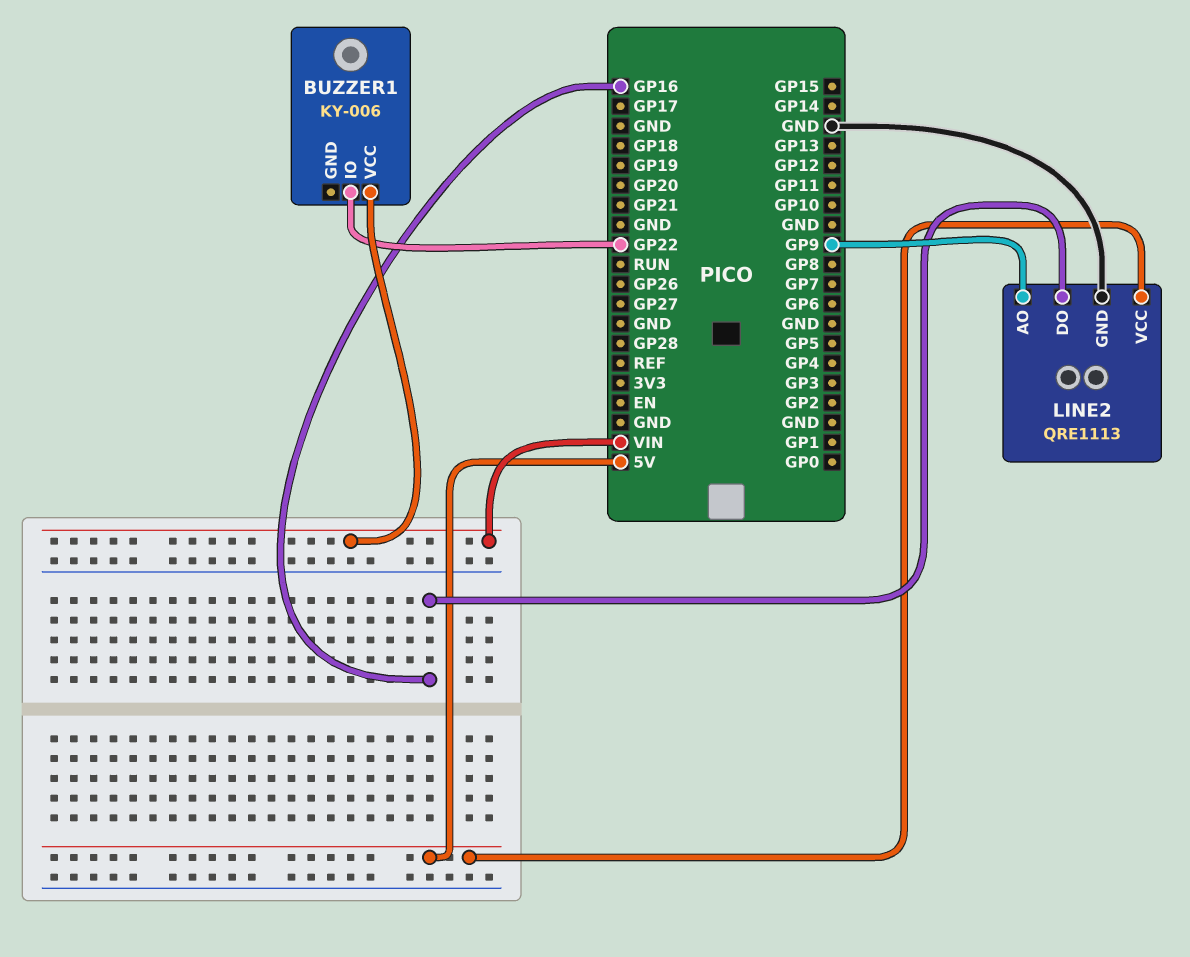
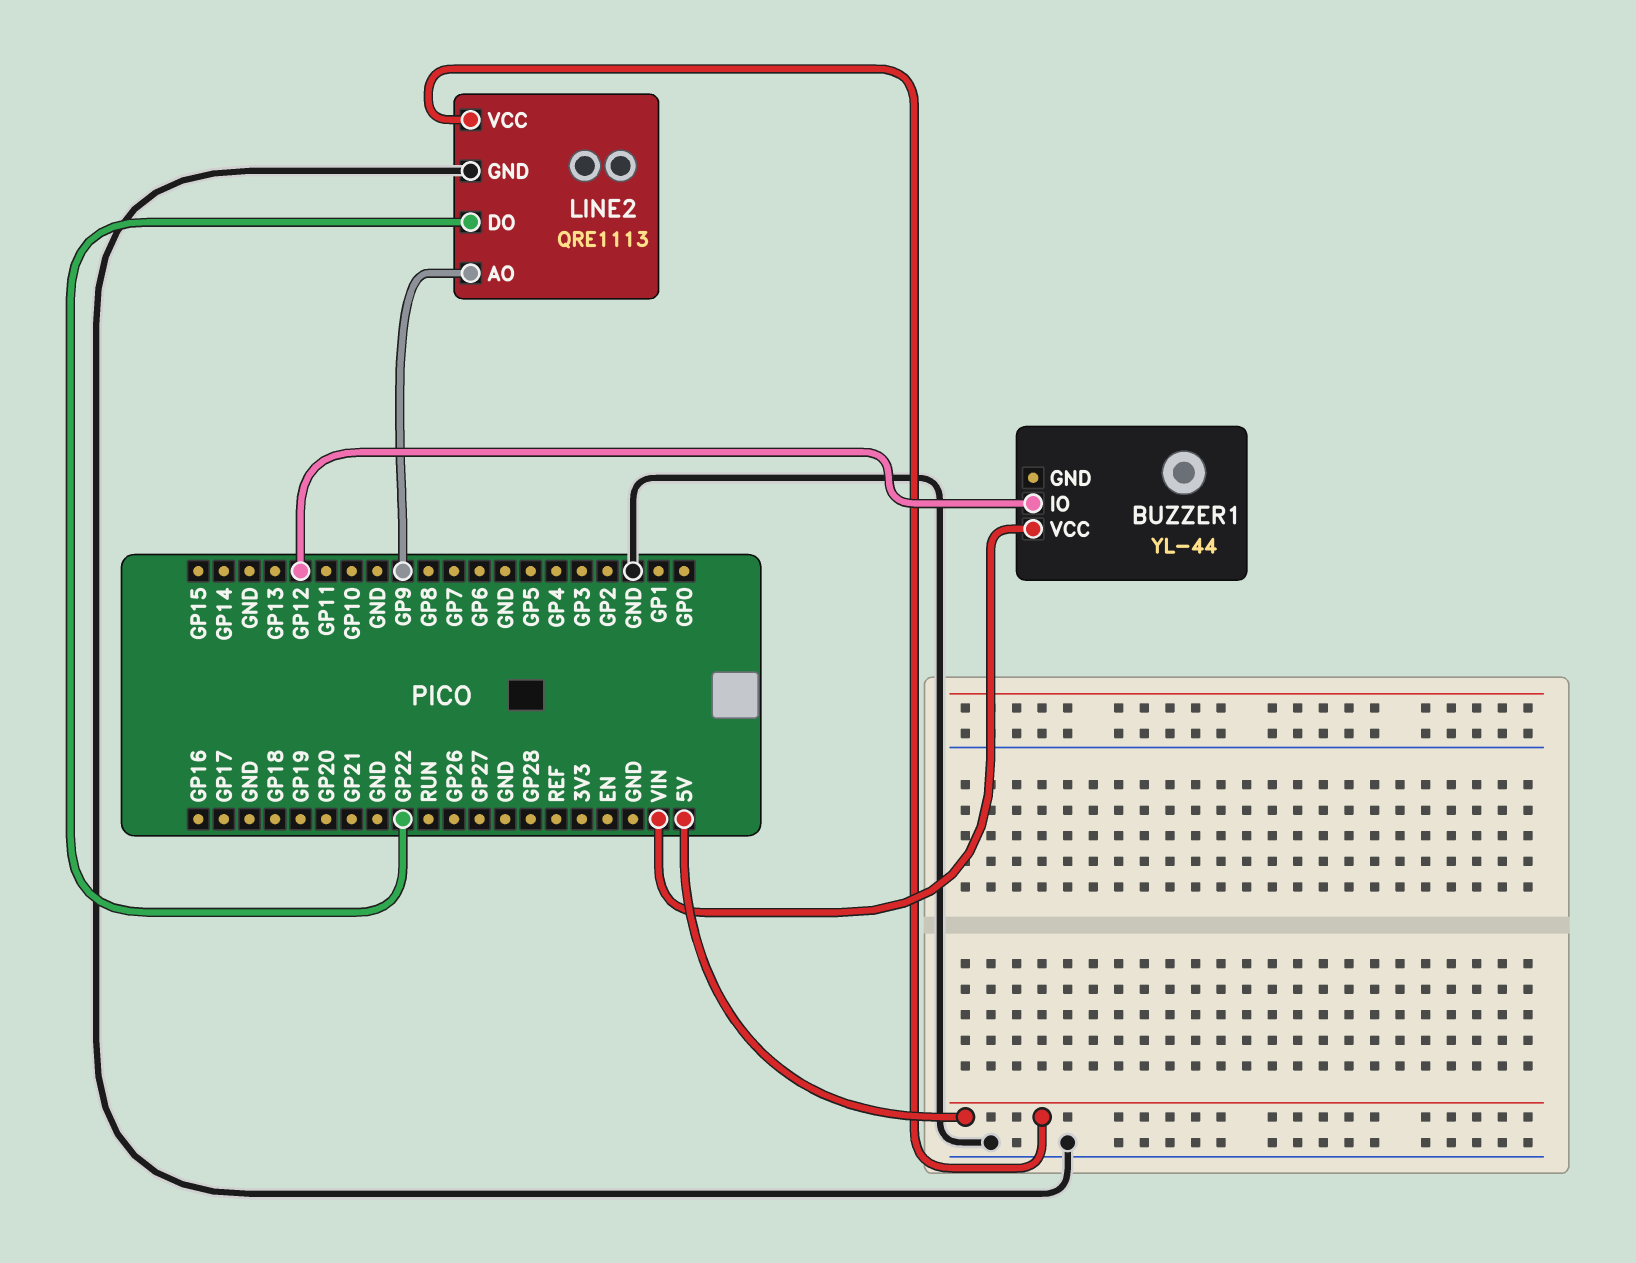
BUZZER1: KY-006 -> YL-44
BUZZER1 pin IO: GP22 -> GP12
LINE2 pin DO: GP16 -> GP22

